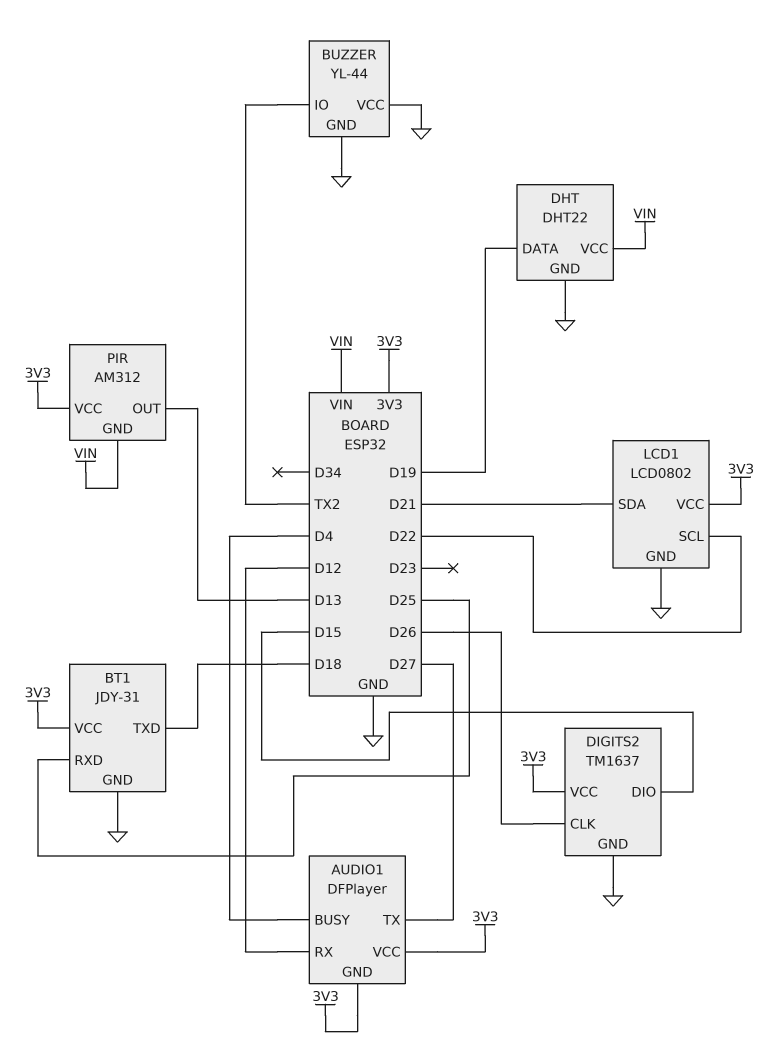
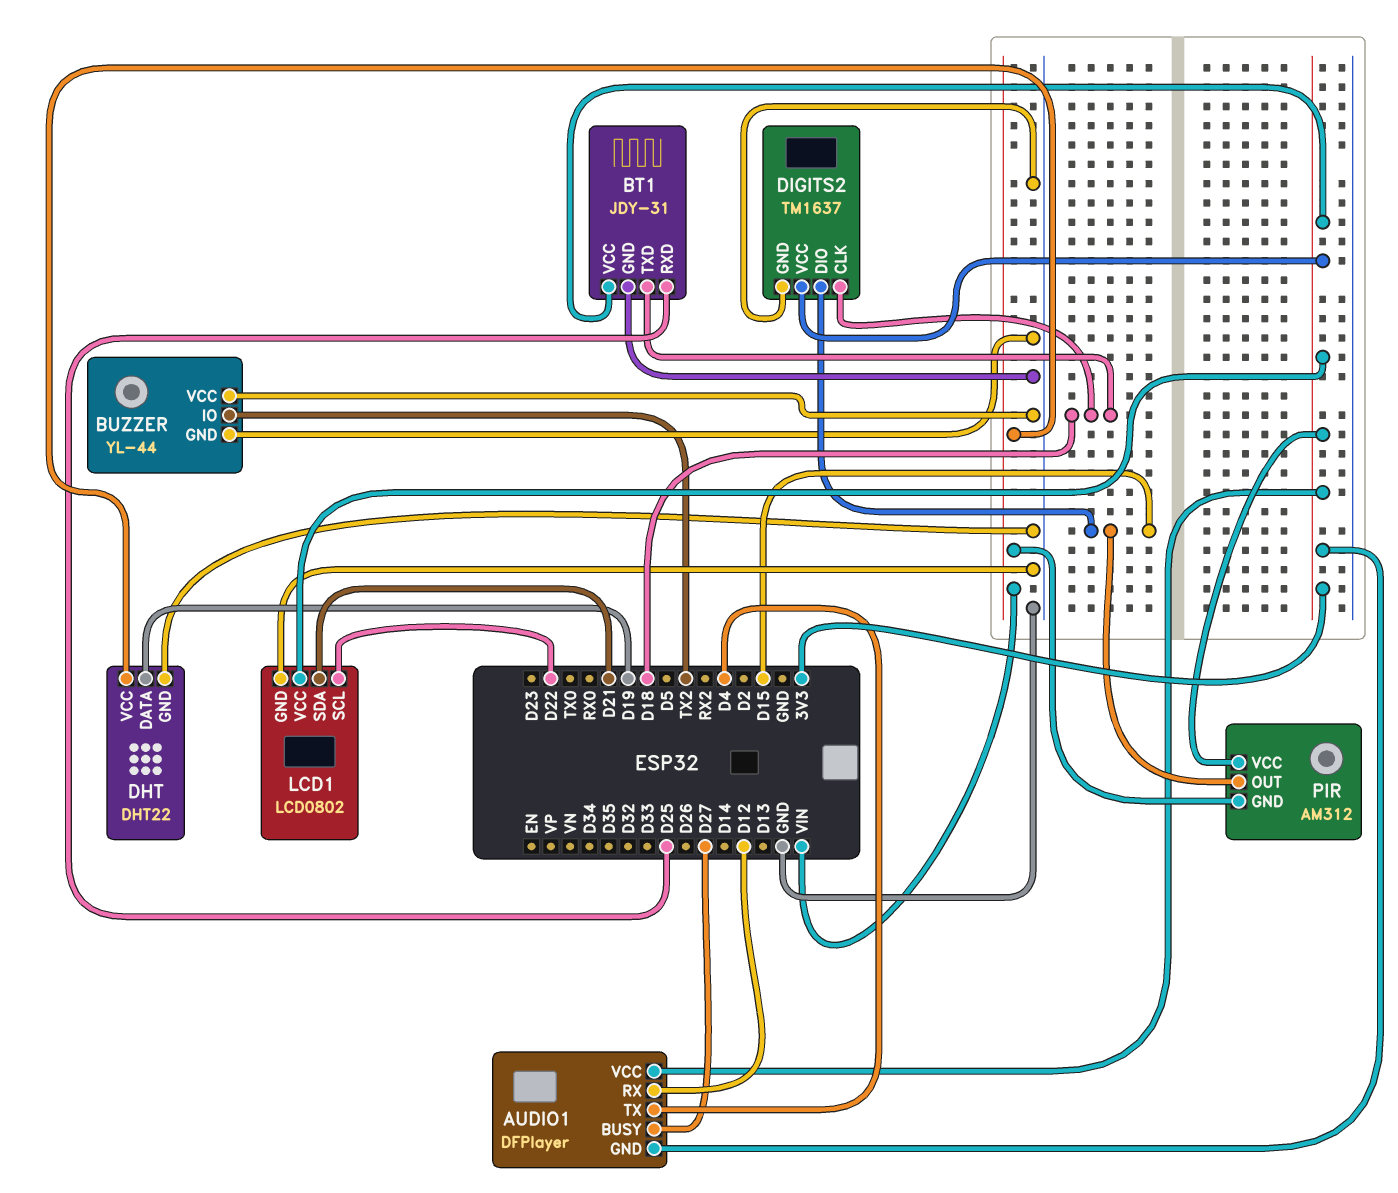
AUDIO1 pin BUSY: D4 -> D27
AUDIO1 pin TX: D27 -> D4
DIGITS2 pin CLK: D26 -> D18
PIR pin OUT: D13 -> D15

